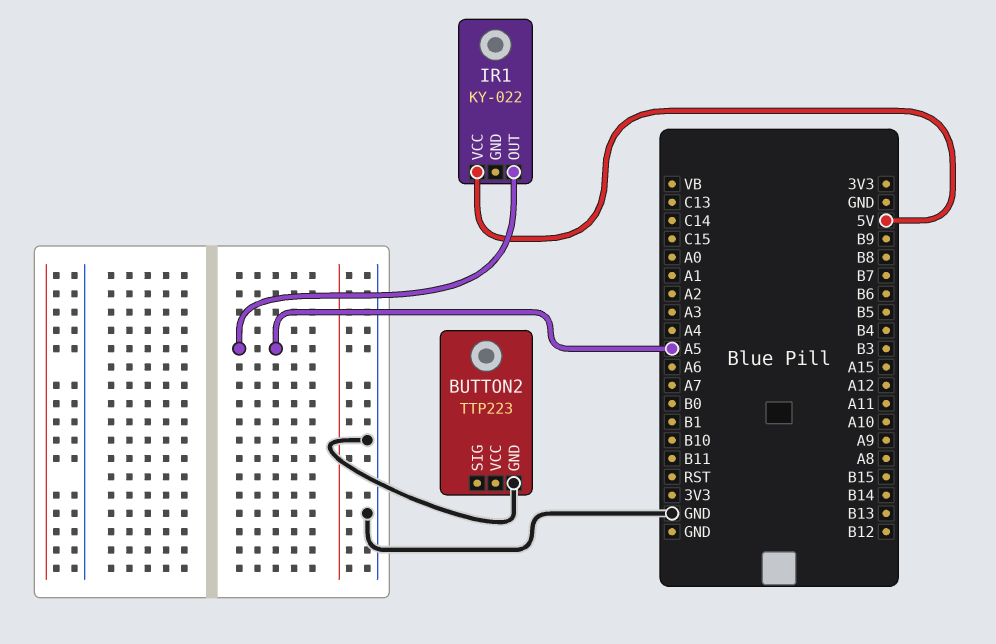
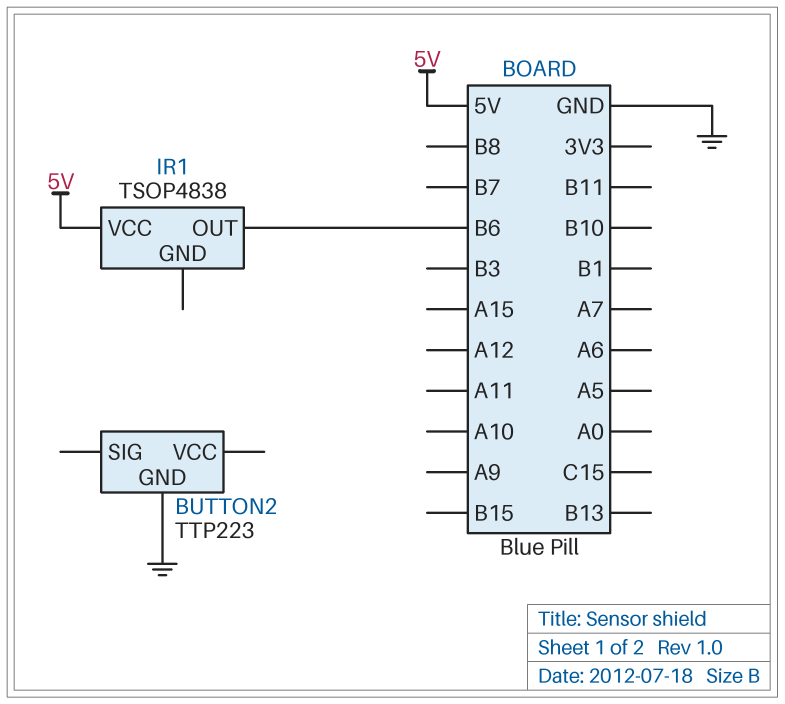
IR1: KY-022 -> TSOP4838
IR1 pin OUT: A5 -> B6

